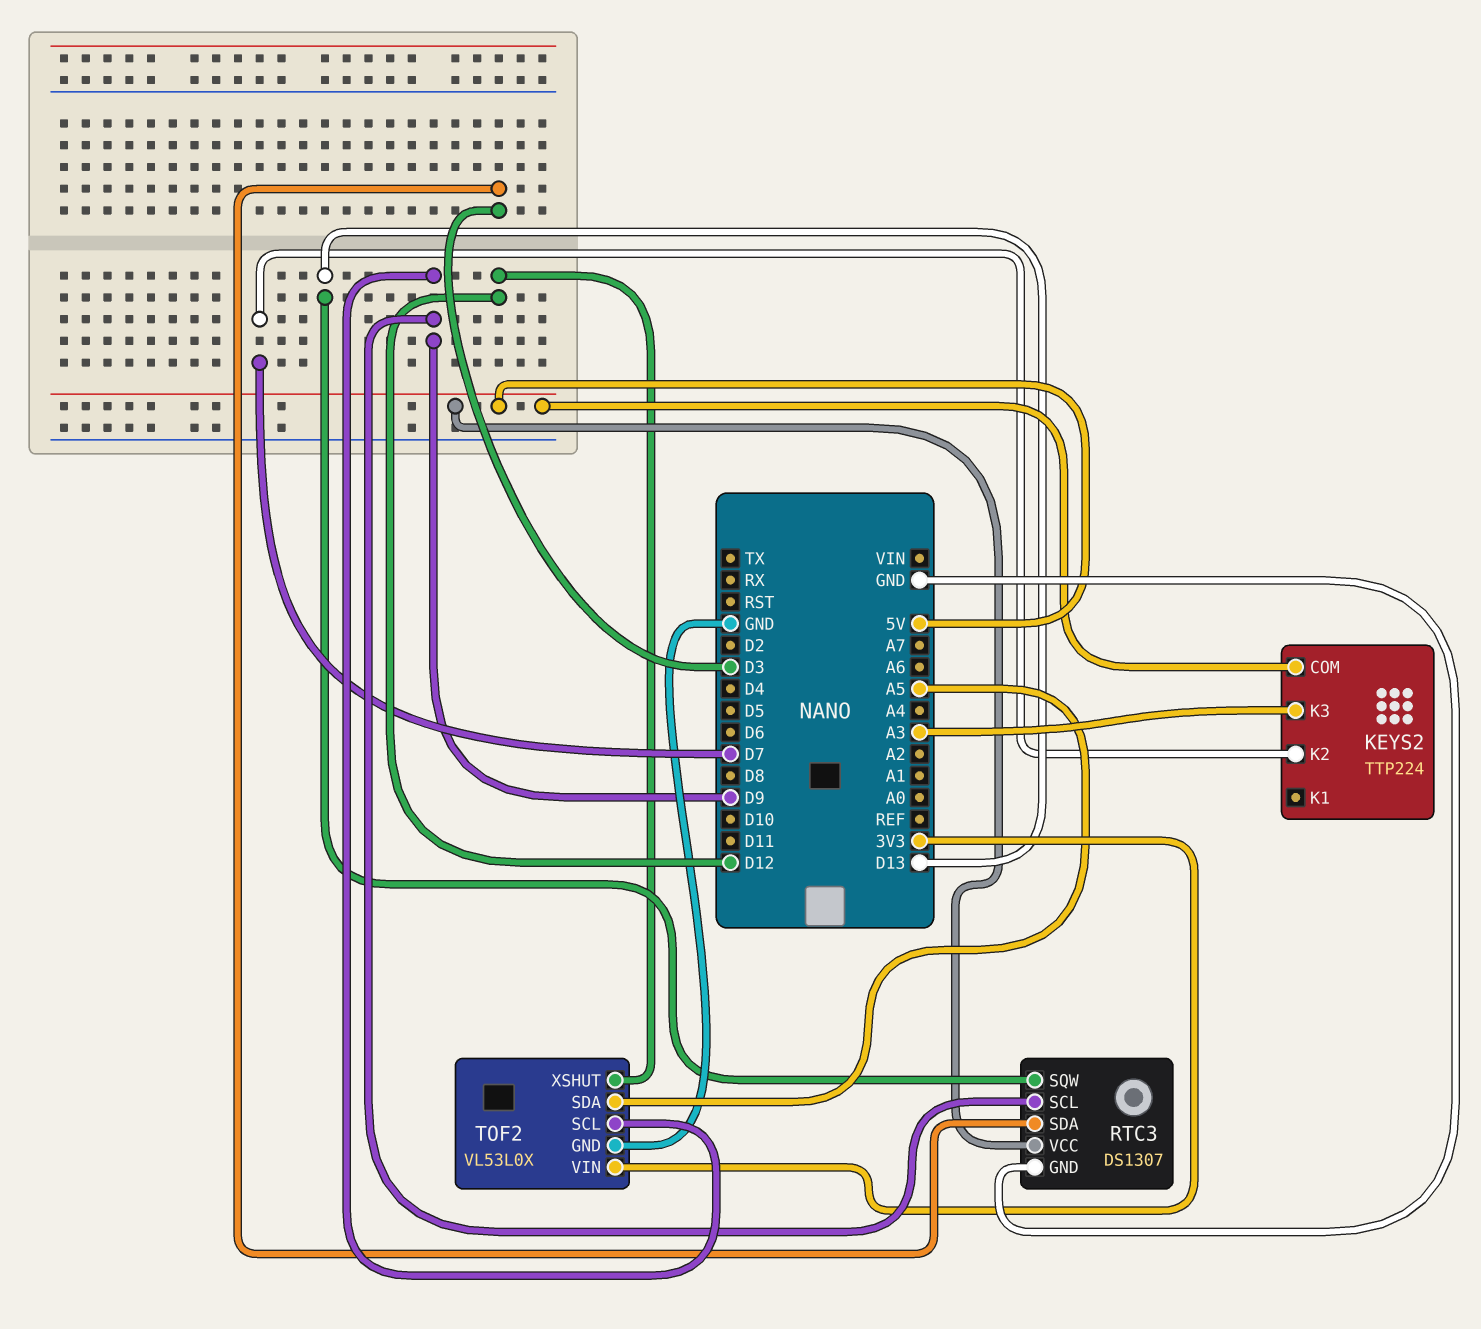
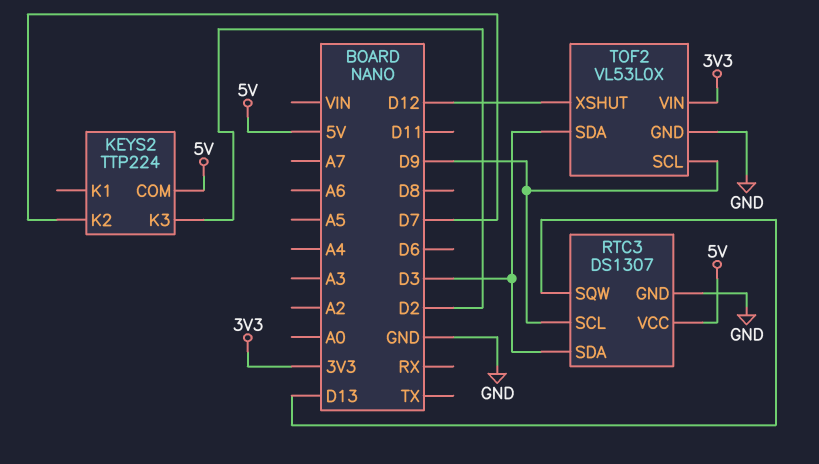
KEYS2 pin K3: A3 -> D2
TOF2 pin SDA: A5 -> D3

